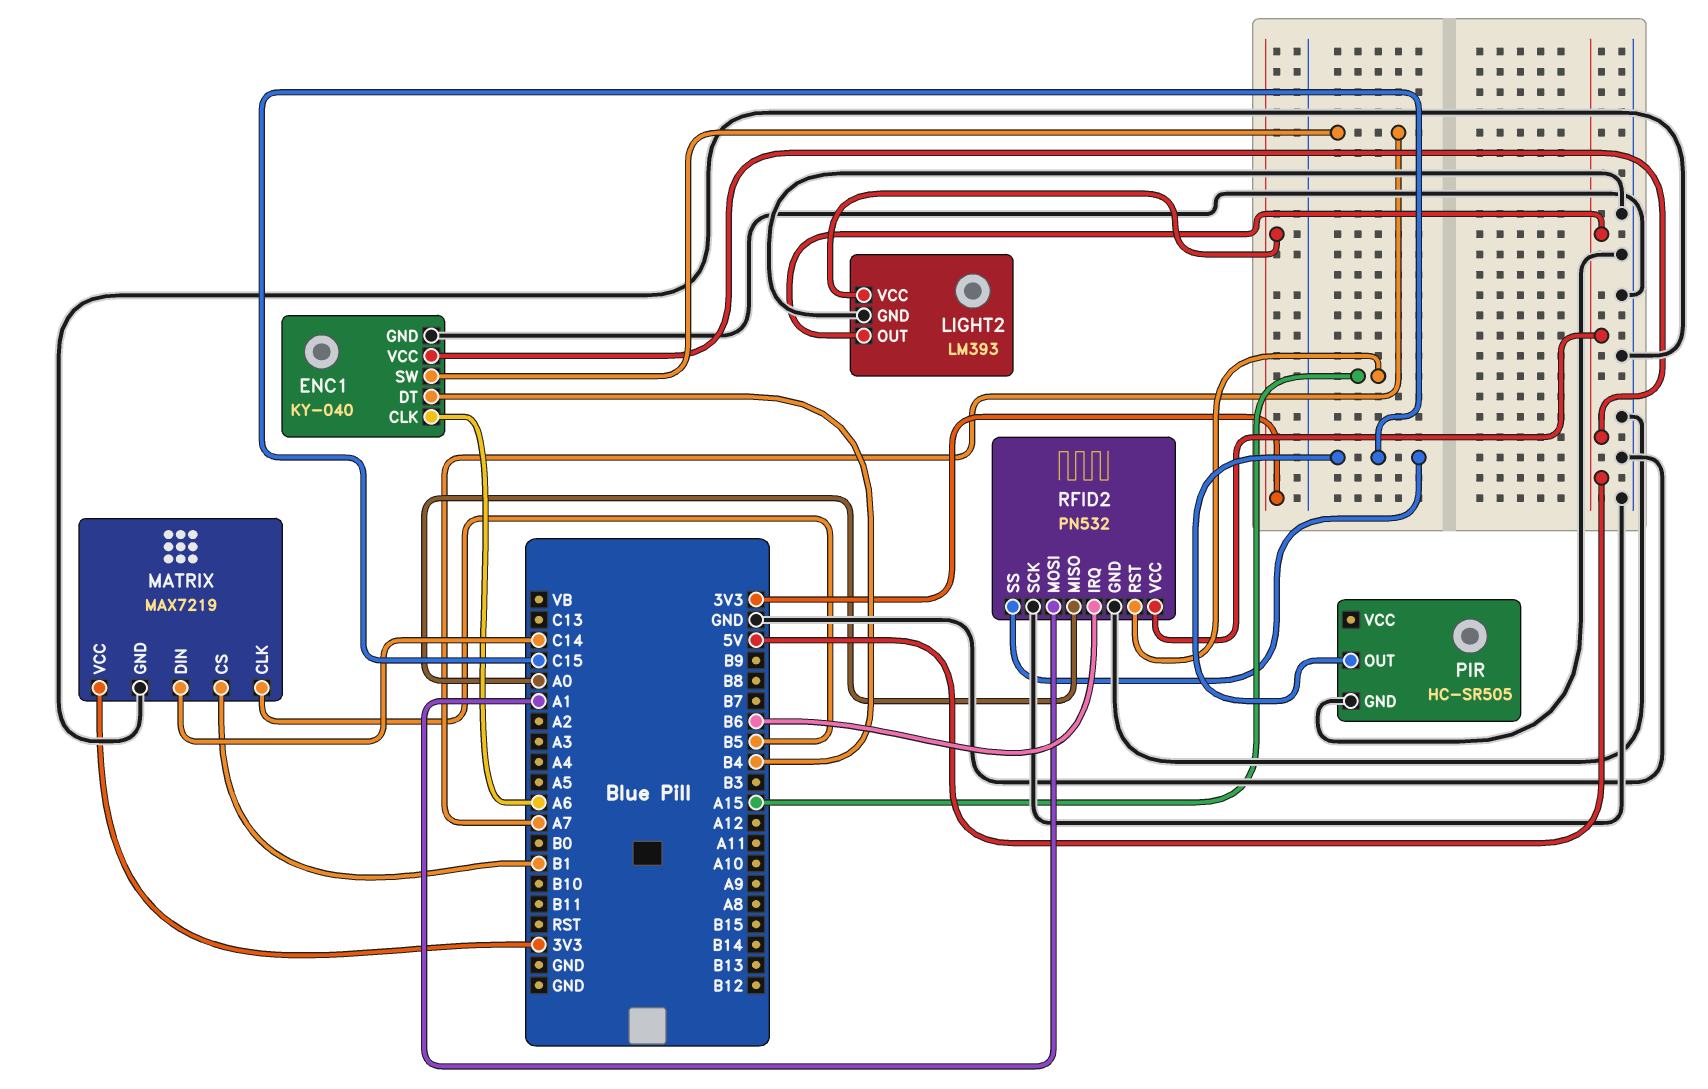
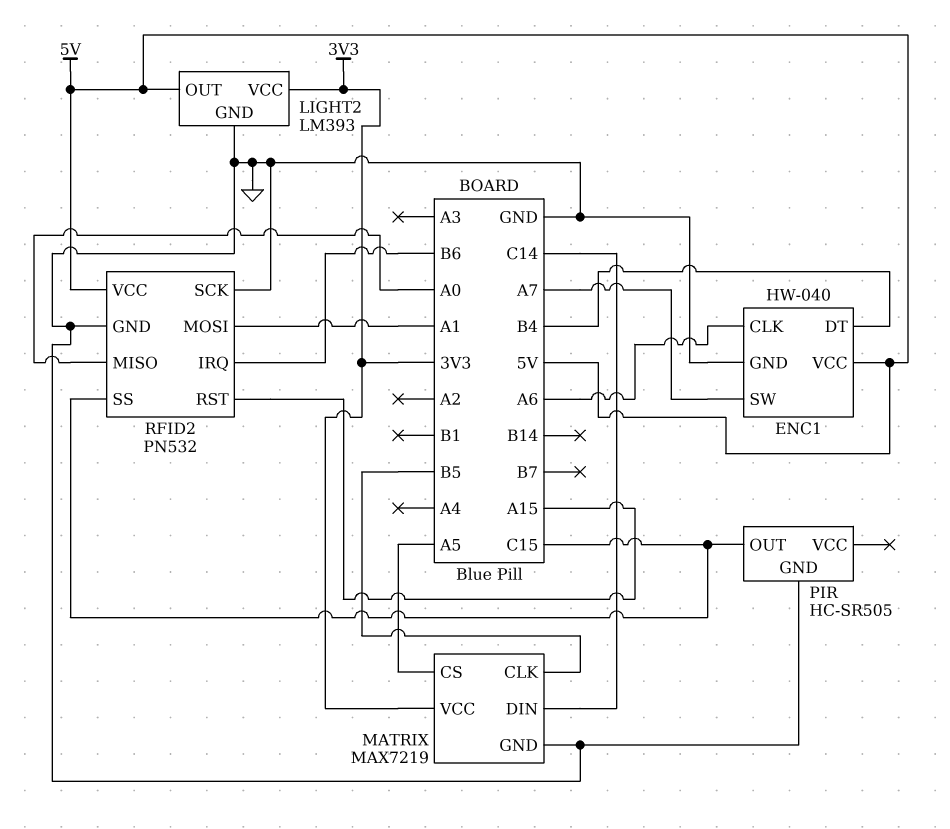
ENC1: KY-040 -> HW-040
MATRIX pin CS: B1 -> A5

